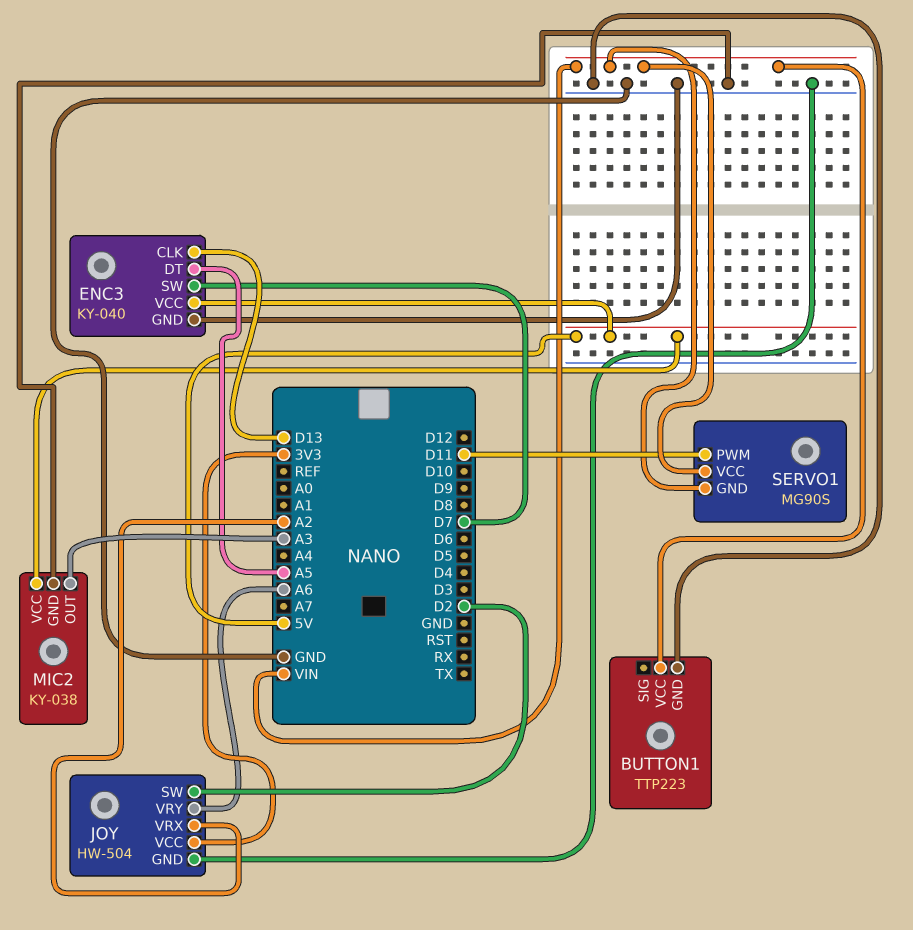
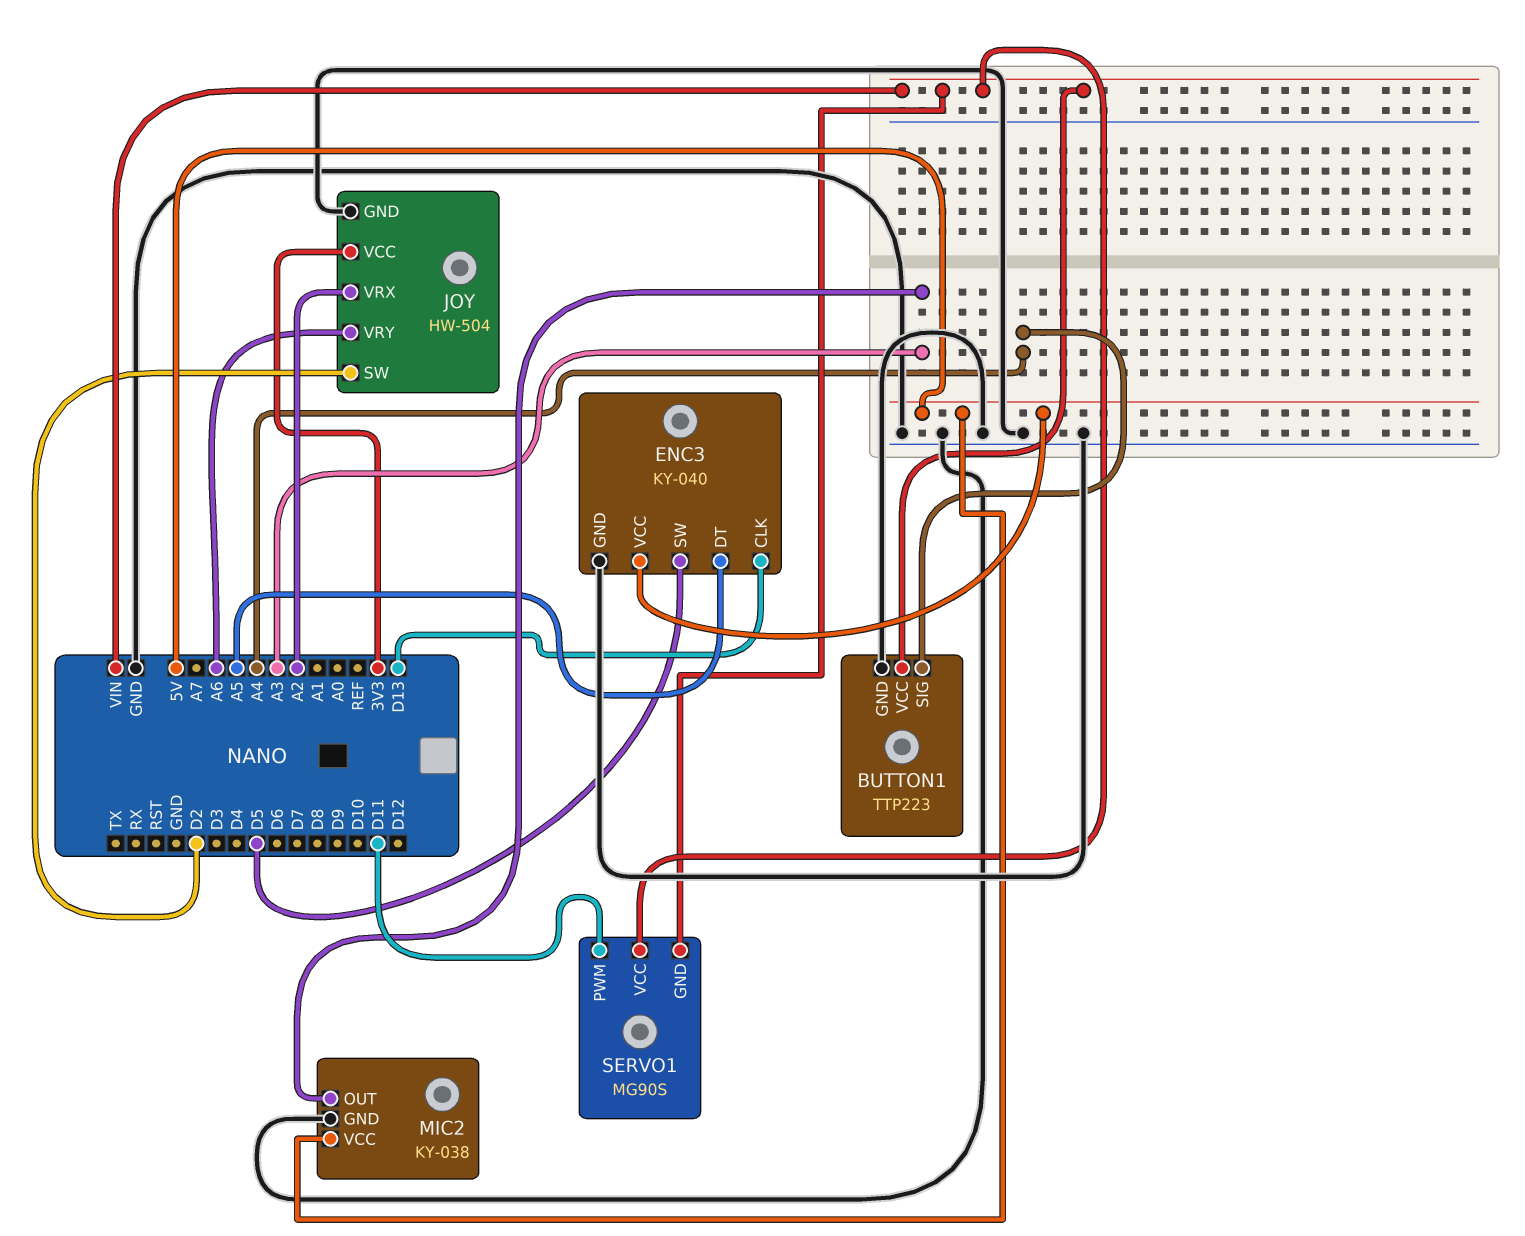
BUTTON1 pin SIG: none -> A4
ENC3 pin SW: D7 -> D5

